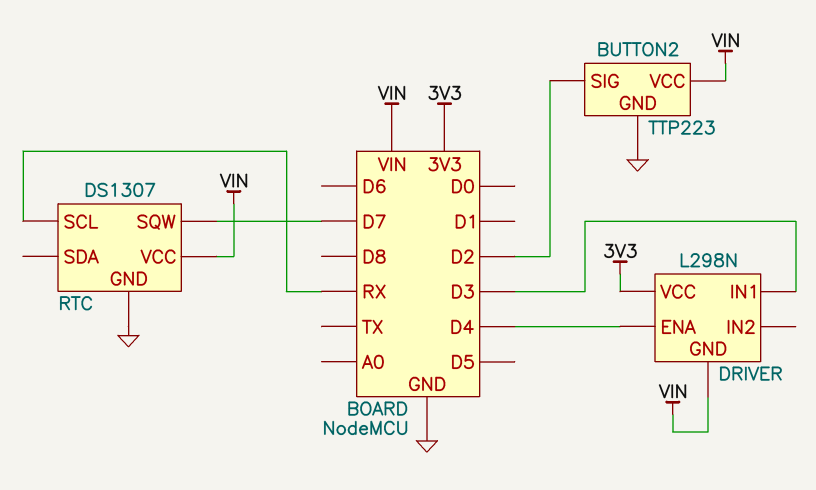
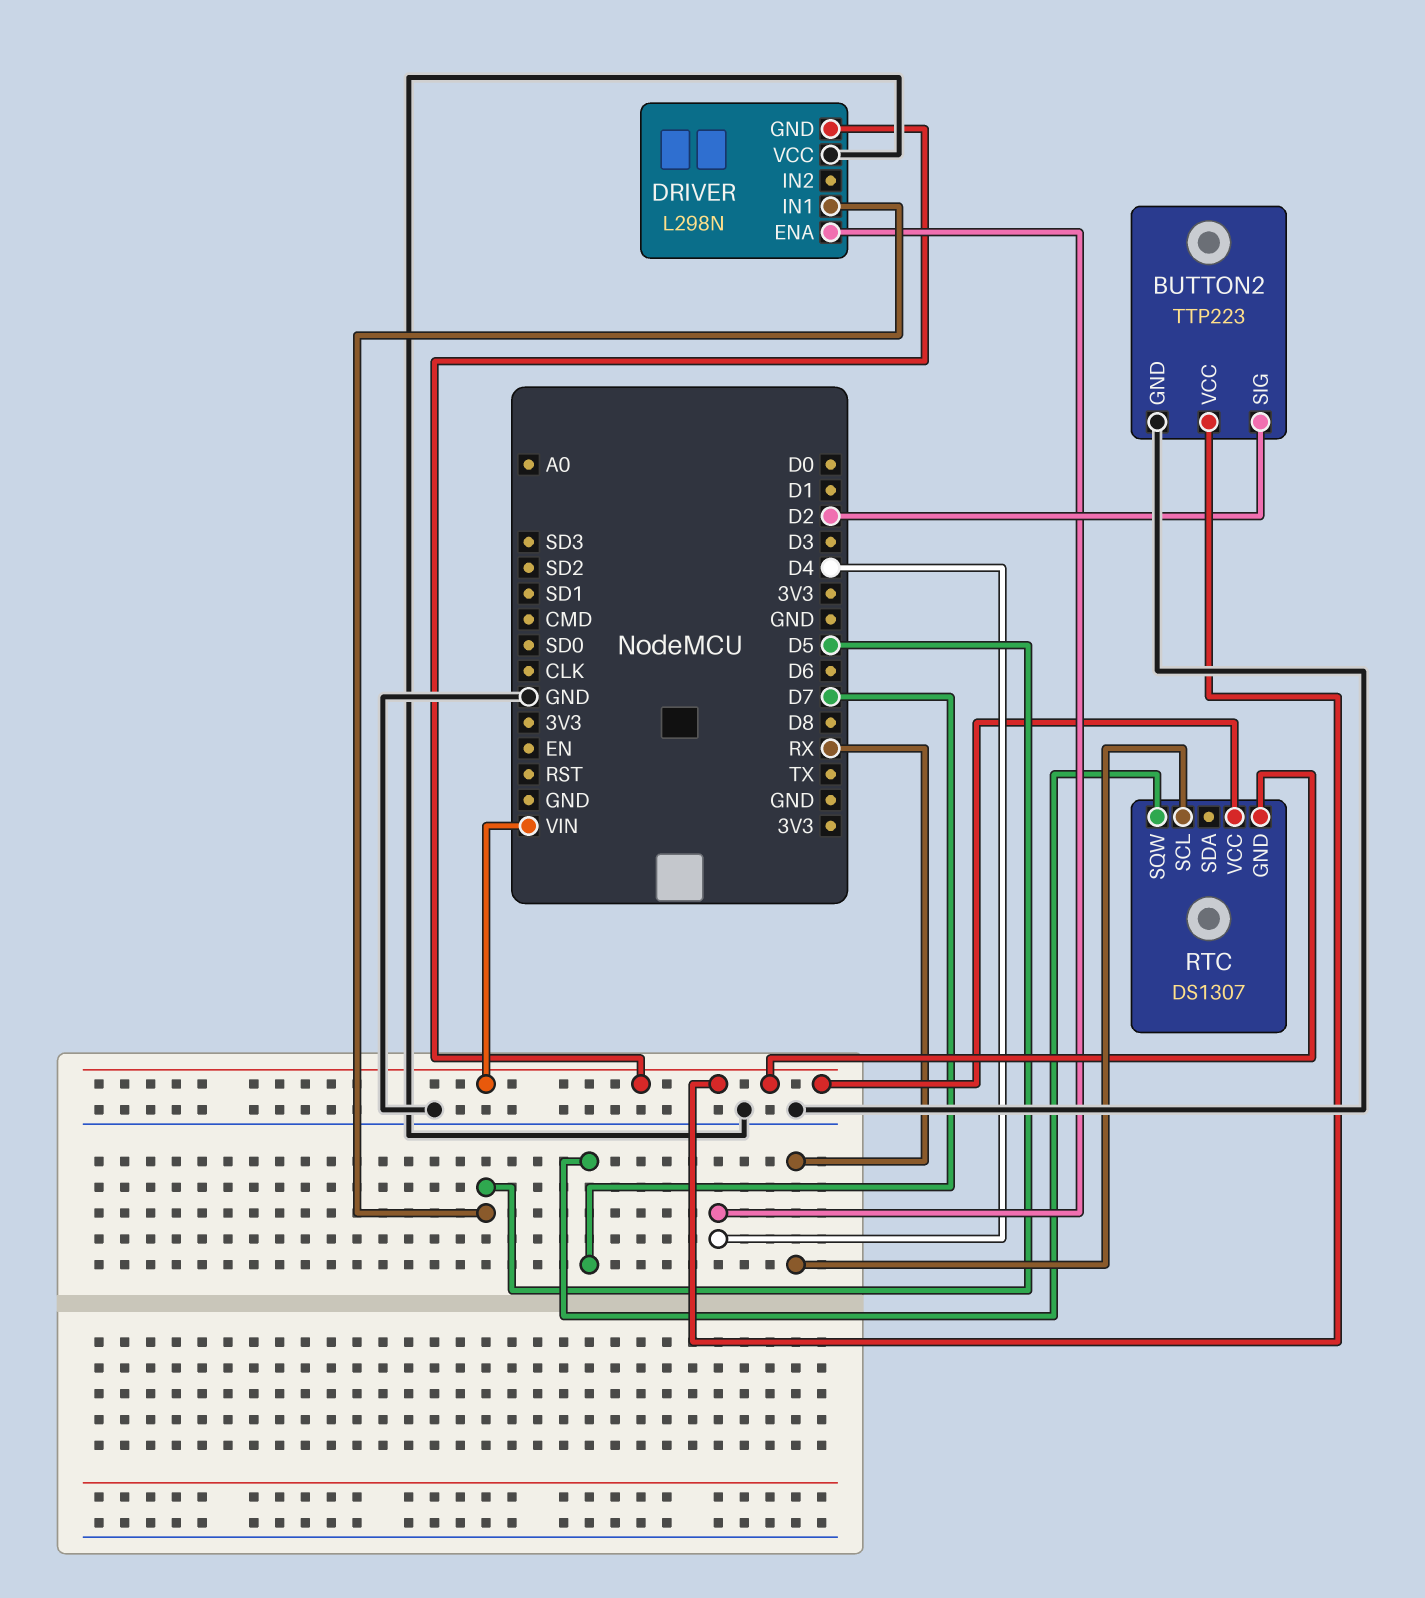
DRIVER pin IN1: D3 -> D5
DRIVER pin VCC: 3V3 -> GND
RTC pin GND: GND -> VIN

